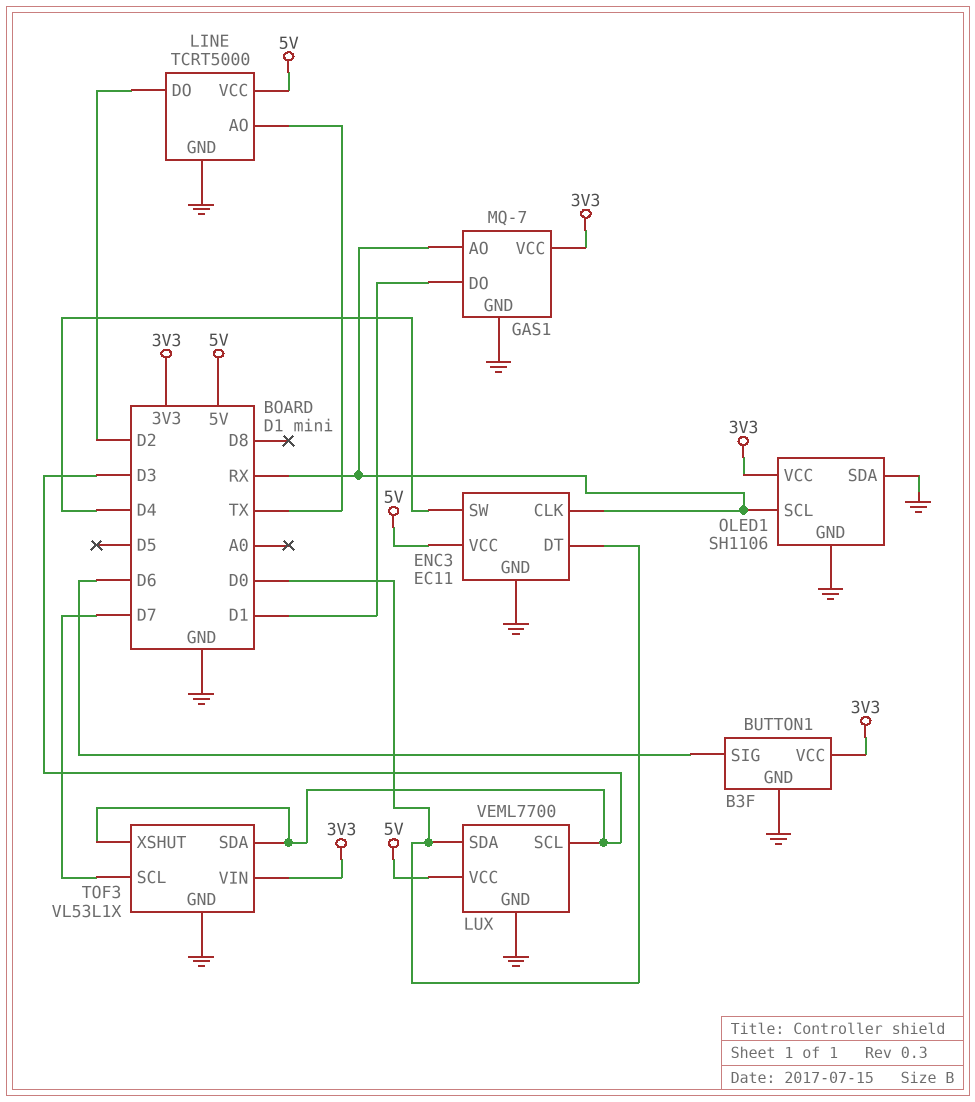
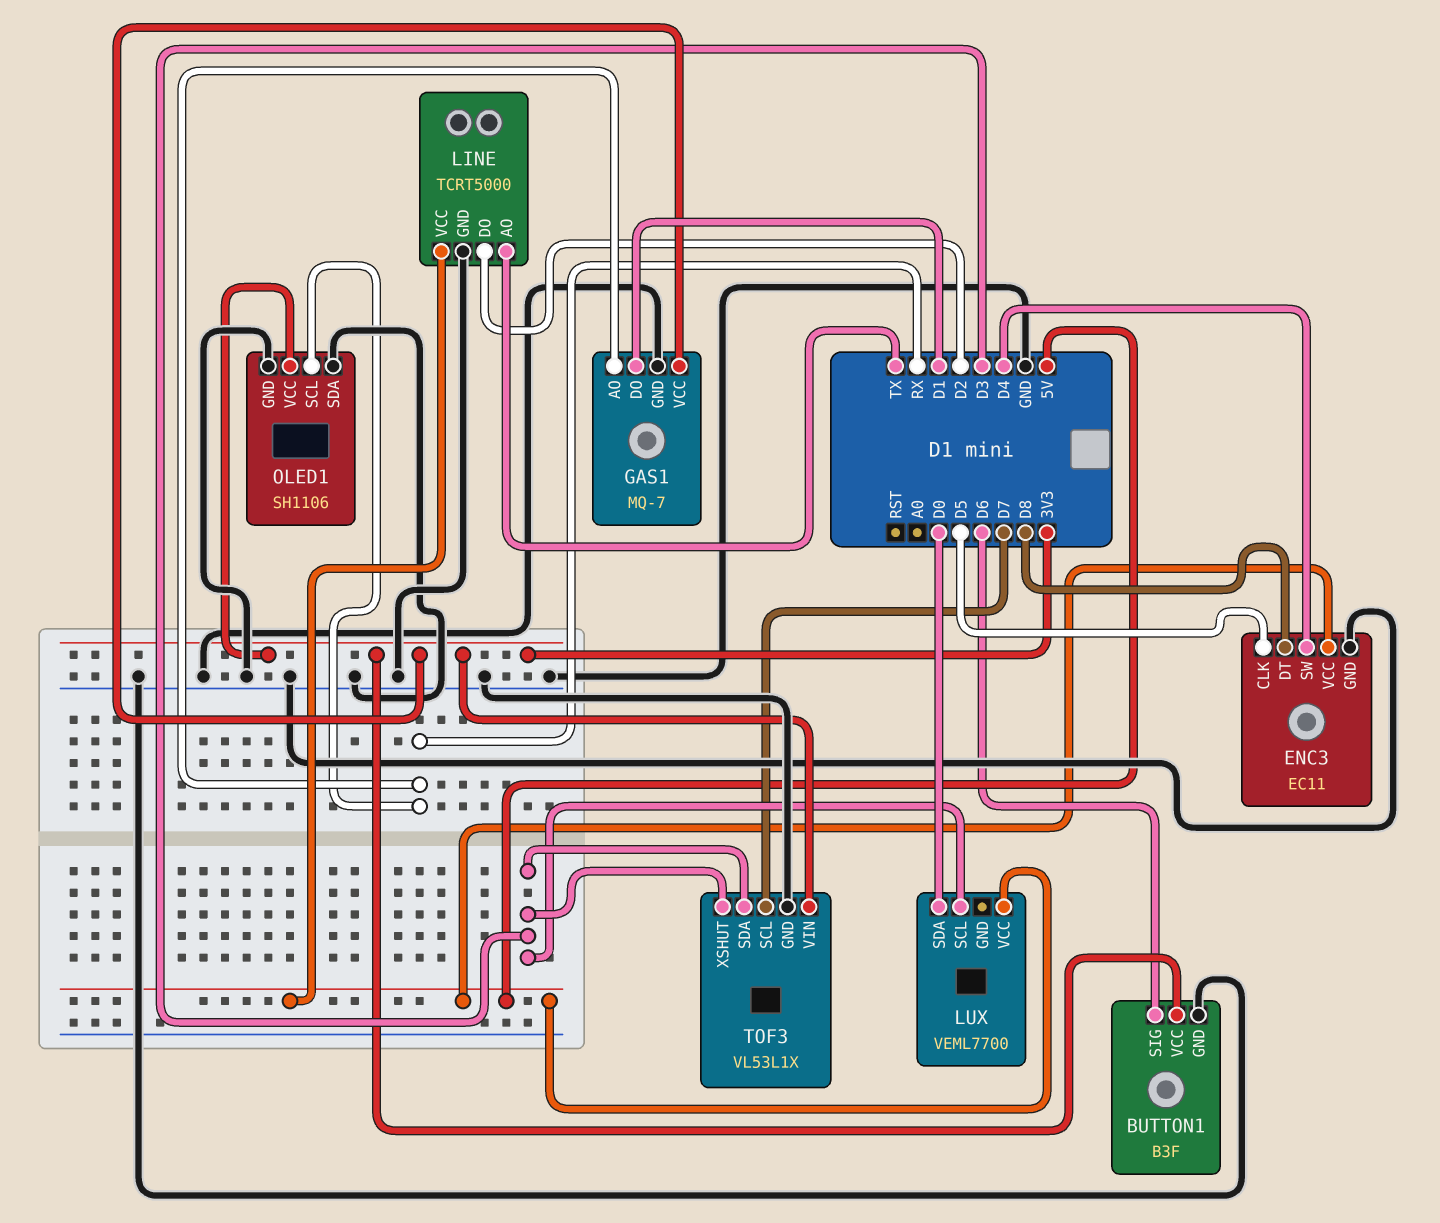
ENC3 pin CLK: RX -> D5
ENC3 pin DT: D0 -> D8
LUX pin GND: GND -> none

